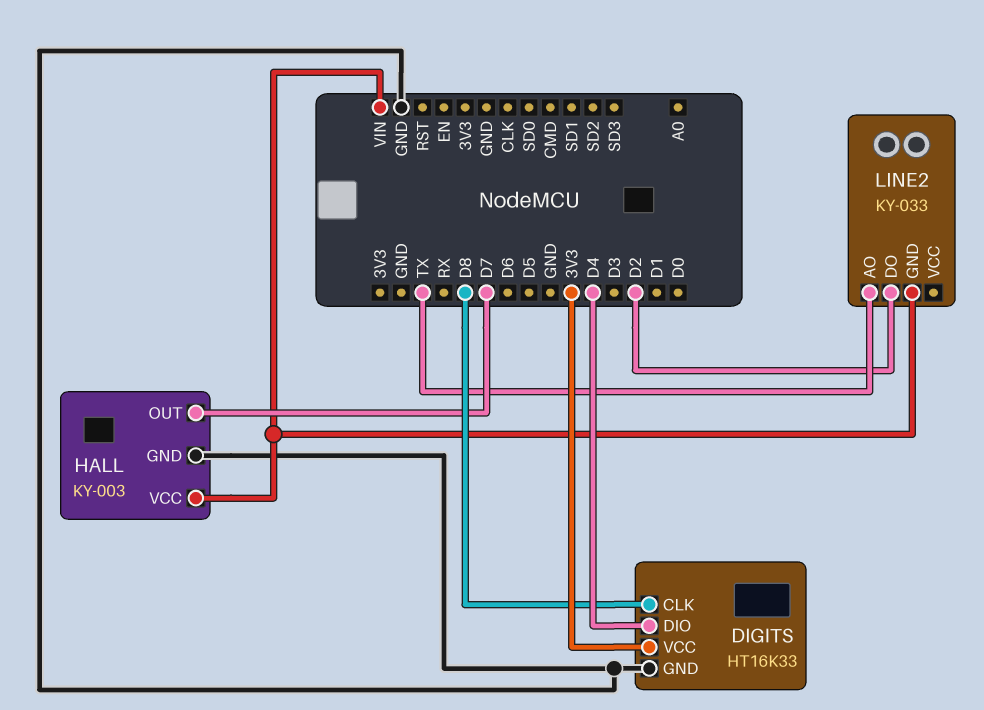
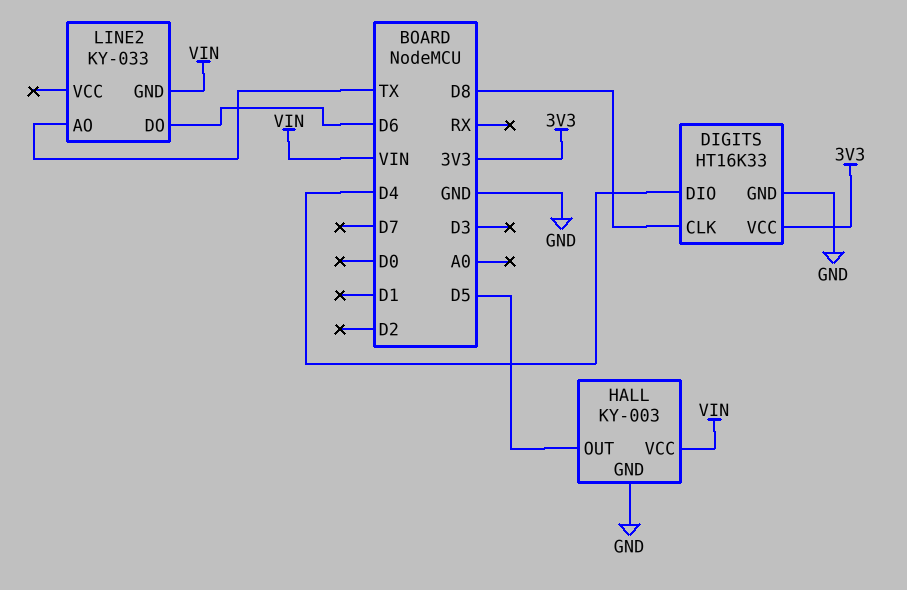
HALL pin OUT: D7 -> D5
LINE2 pin DO: D2 -> D6

